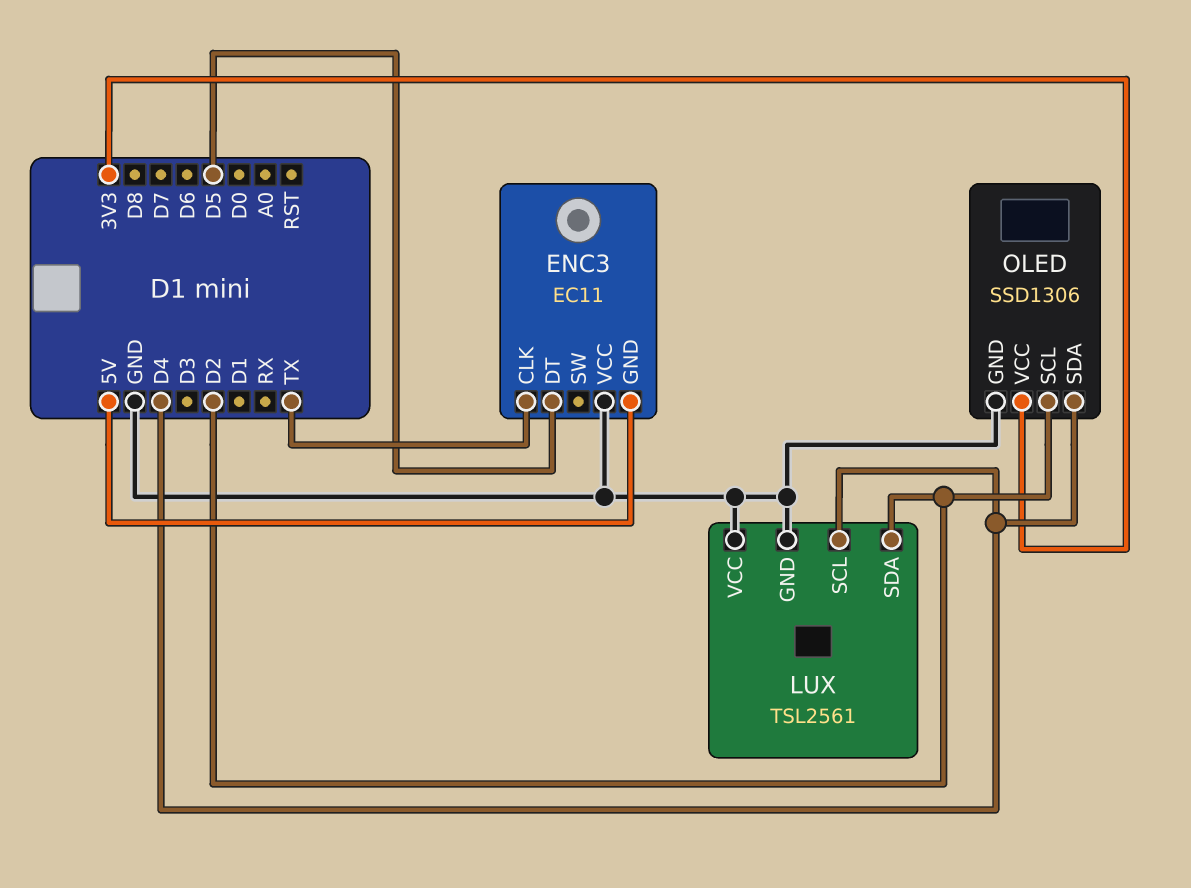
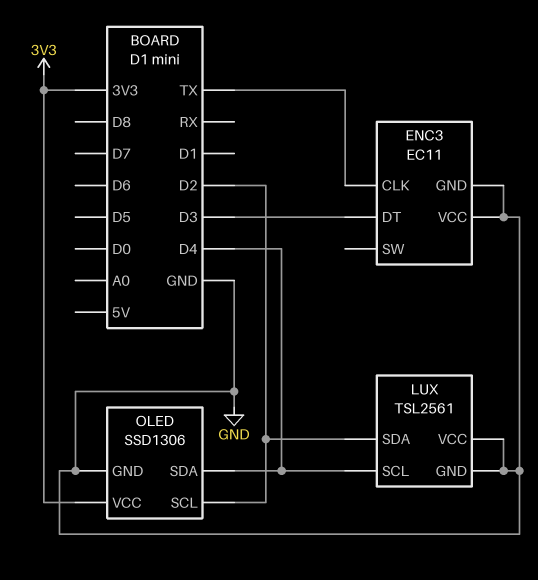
ENC3 pin DT: D5 -> D3
ENC3 pin GND: 5V -> GND

